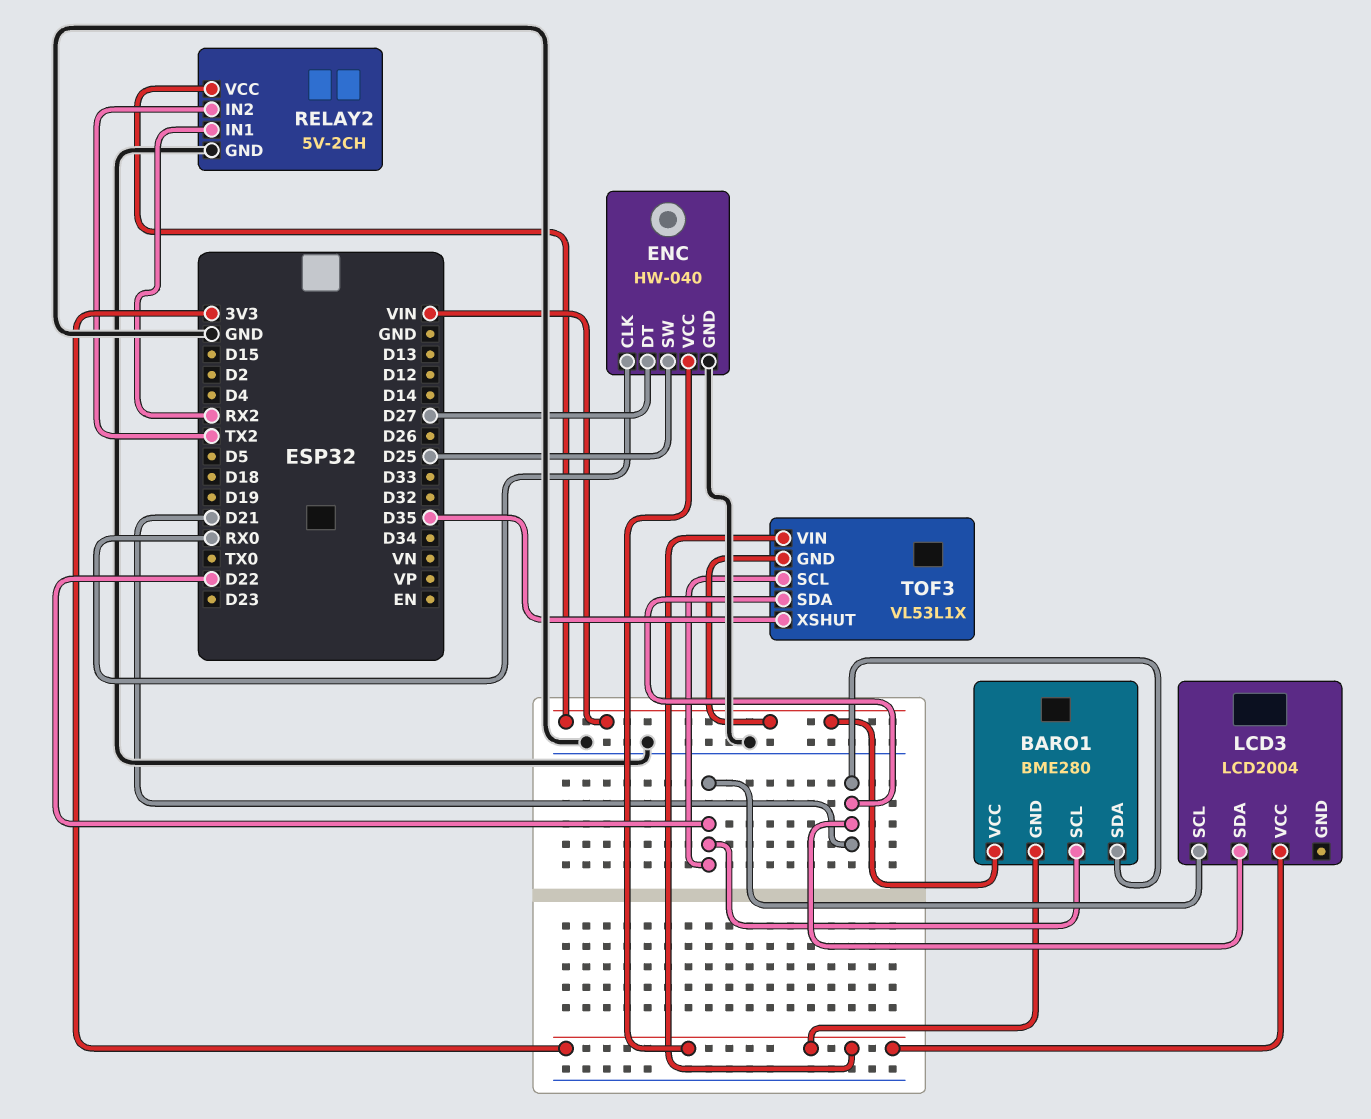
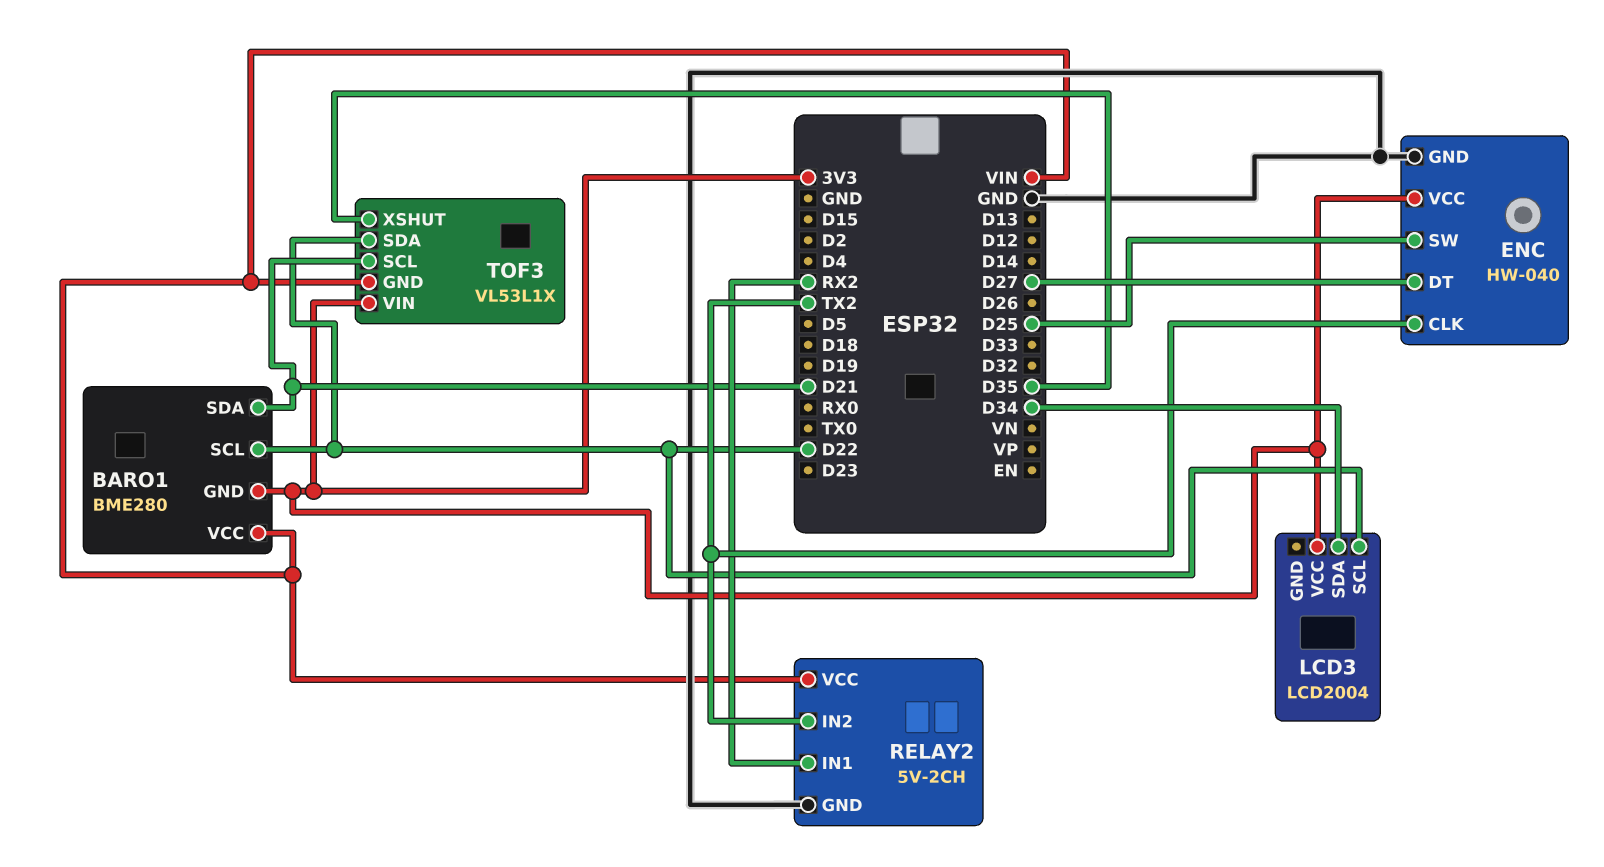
ENC pin CLK: RX0 -> TX2
LCD3 pin SDA: D21 -> D34
TOF3 pin SCL: D22 -> D21
TOF3 pin SDA: D21 -> D22

